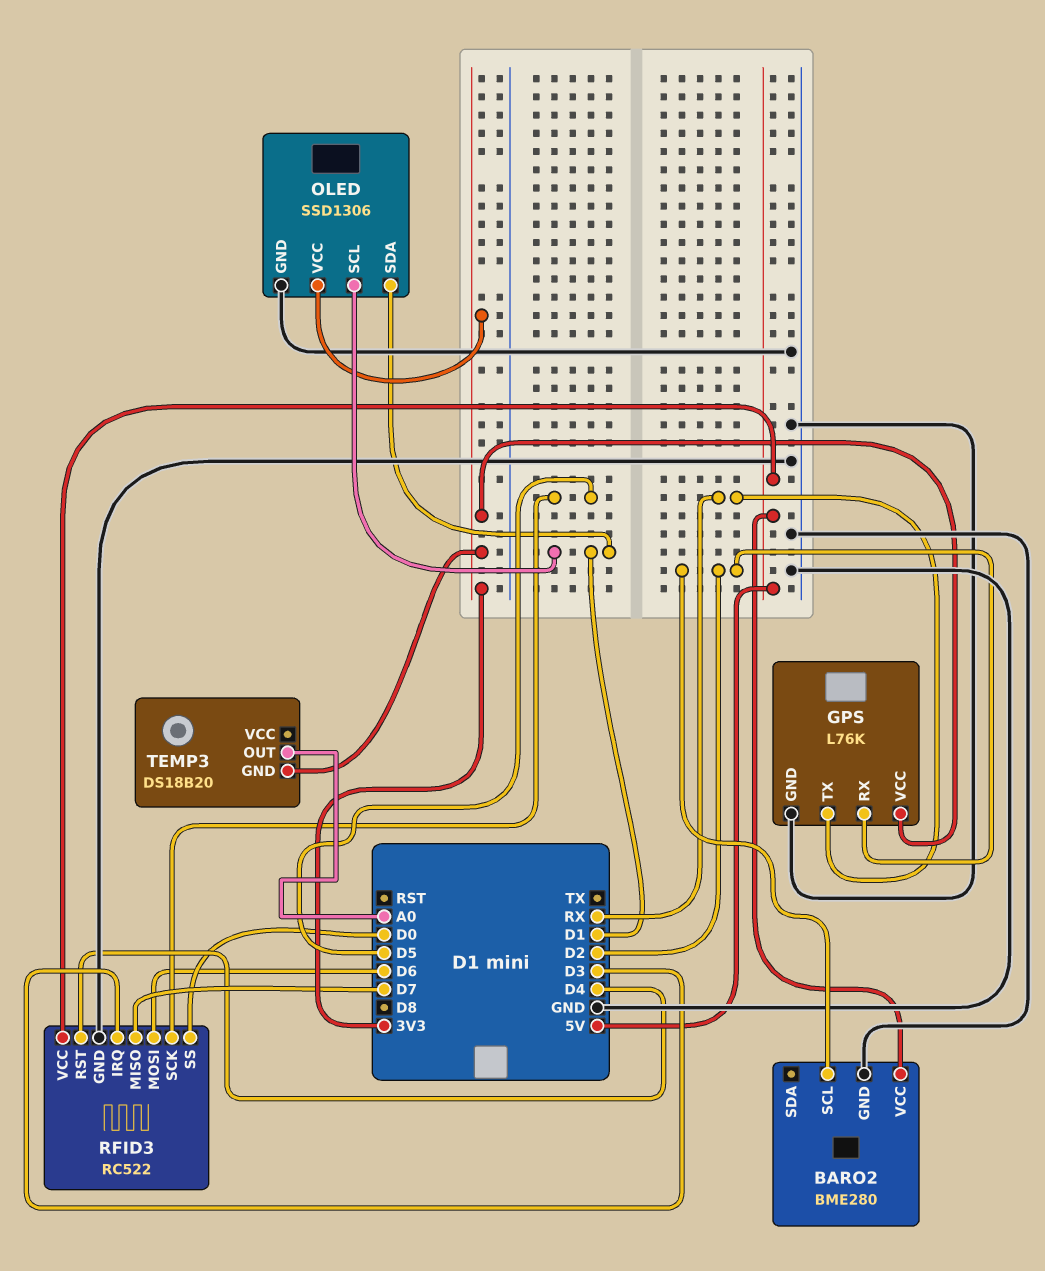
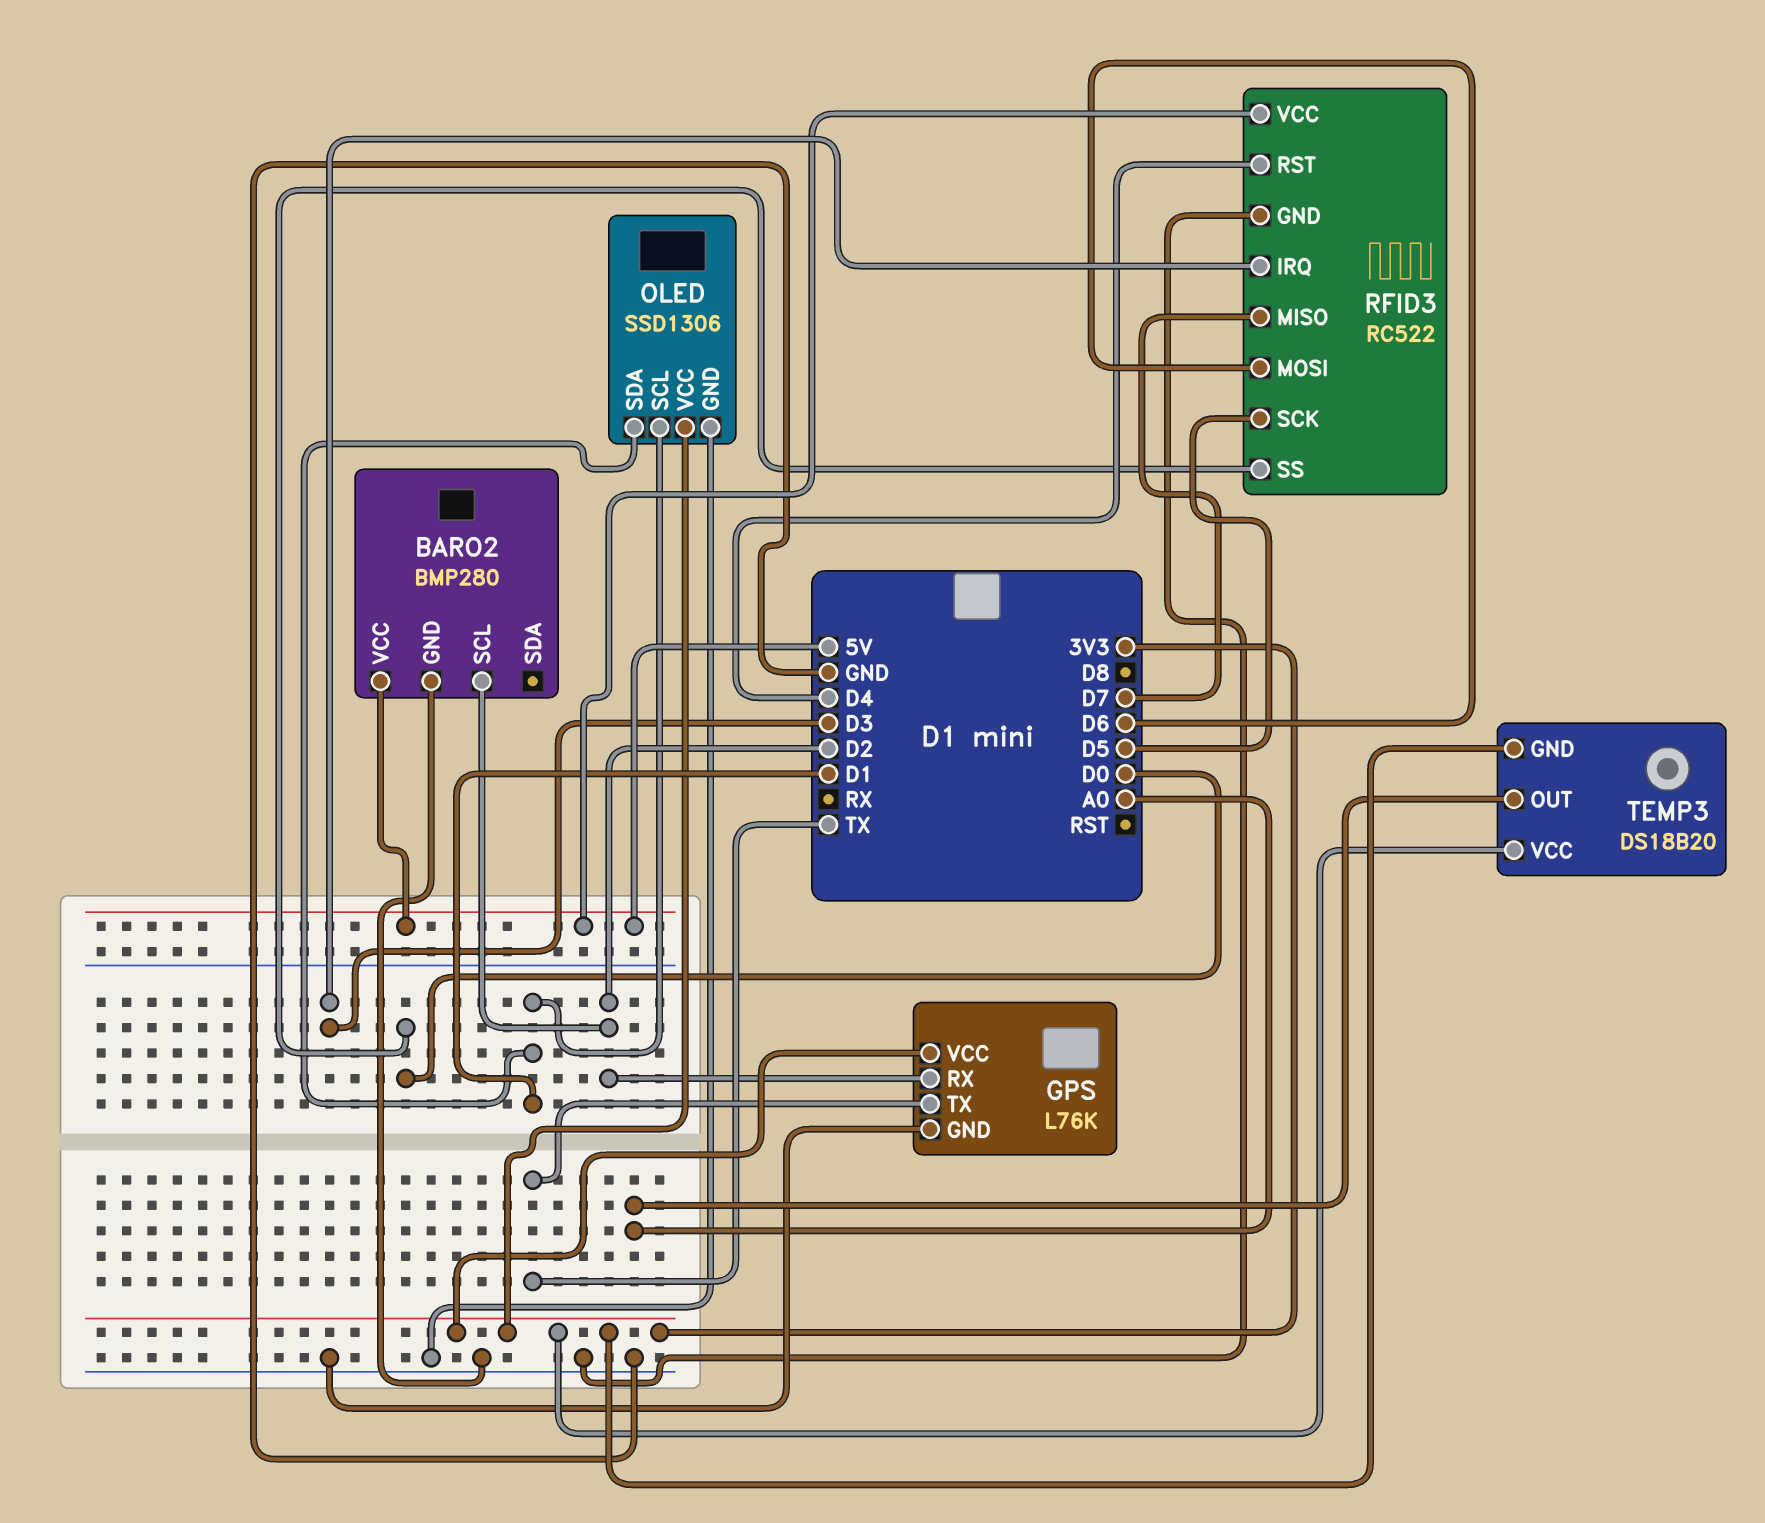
BARO2: BME280 -> BMP280
GPS pin TX: RX -> TX
TEMP3 pin VCC: none -> 3V3

